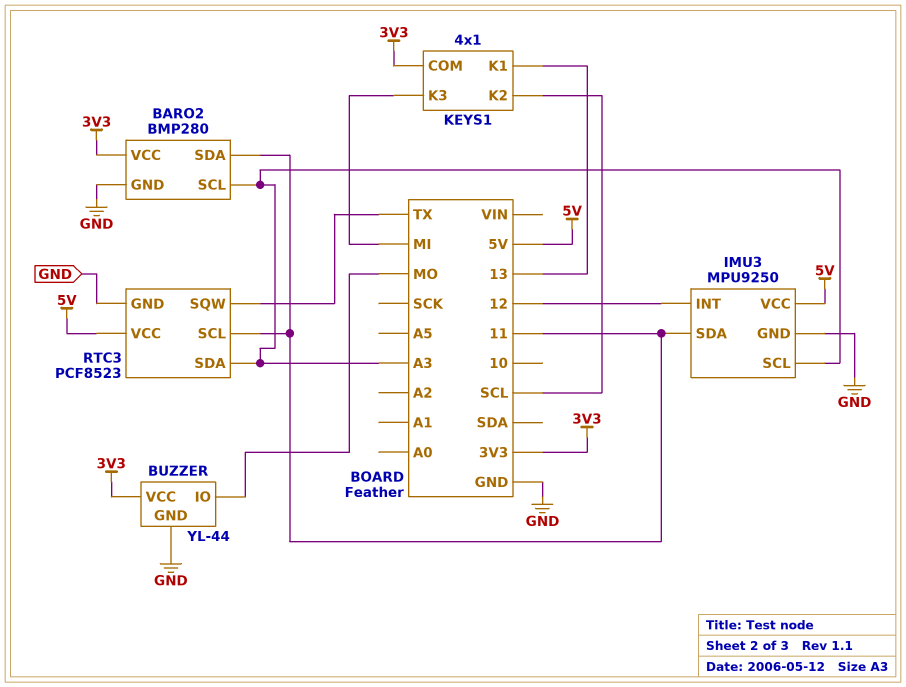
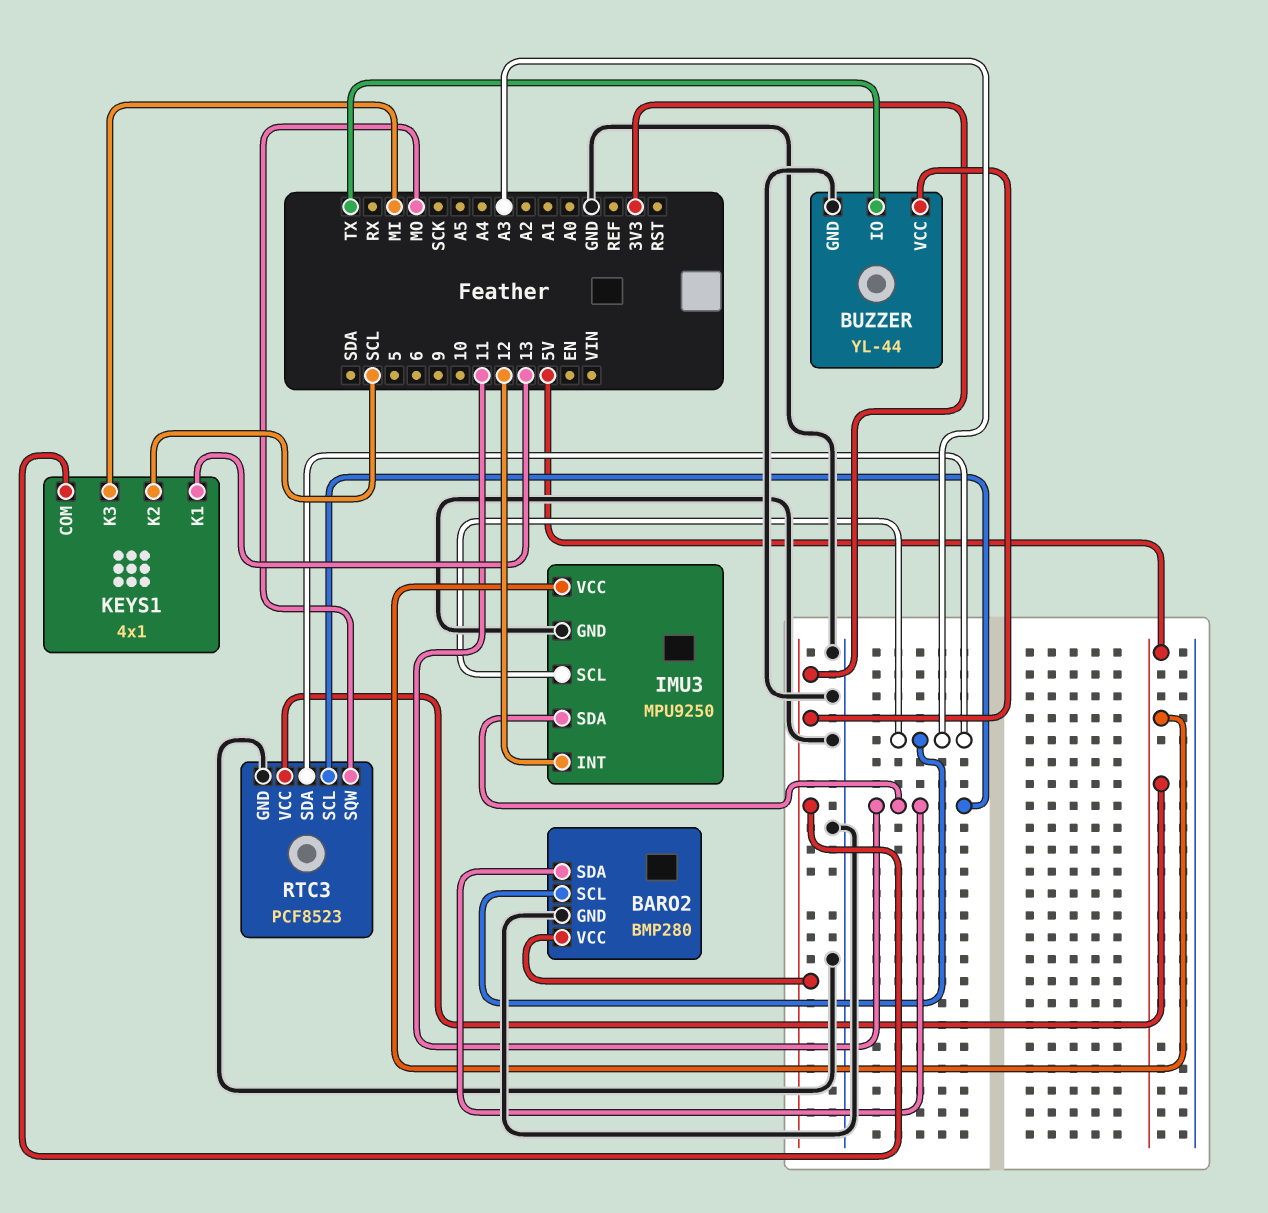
BUZZER pin IO: MO -> TX
RTC3 pin SQW: TX -> MO

